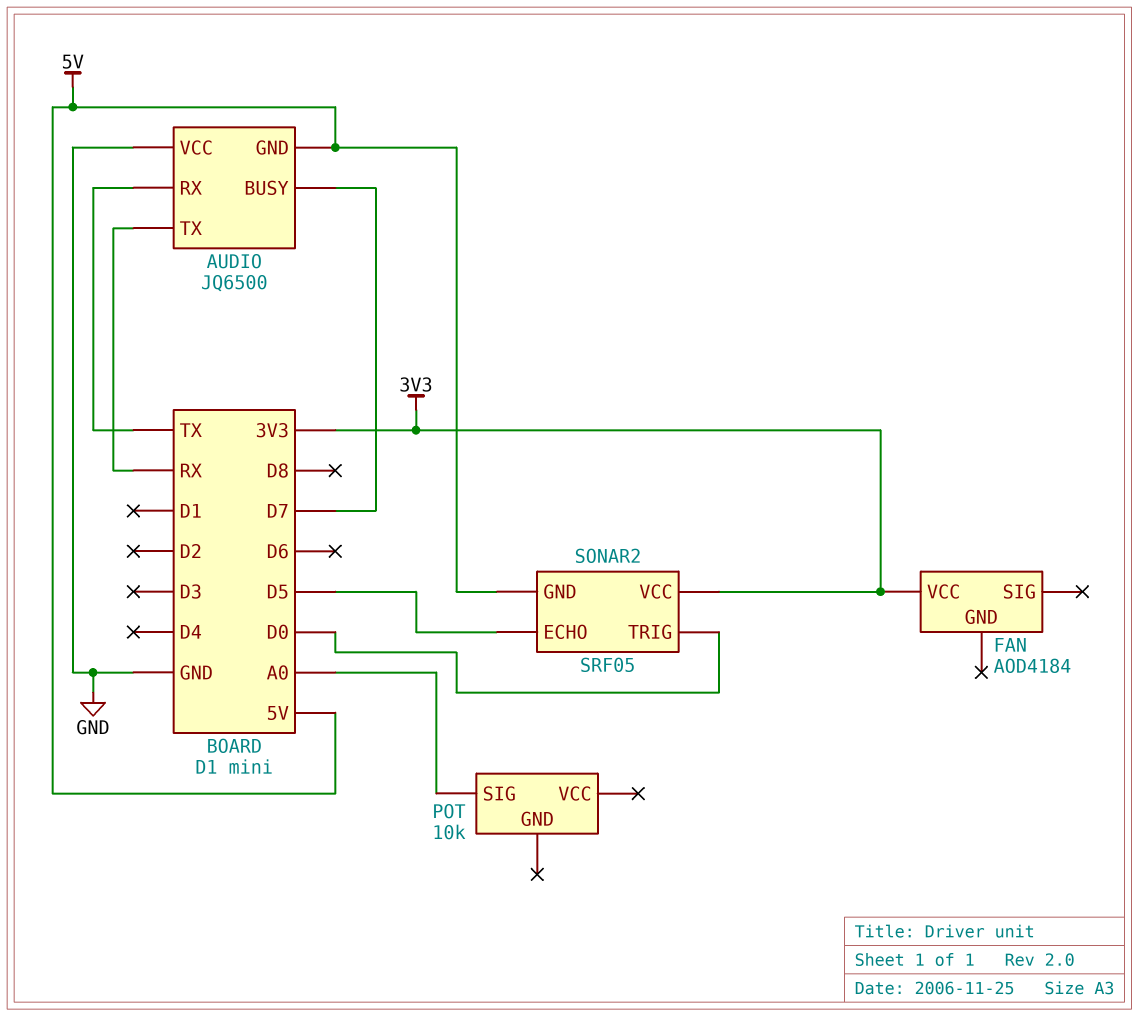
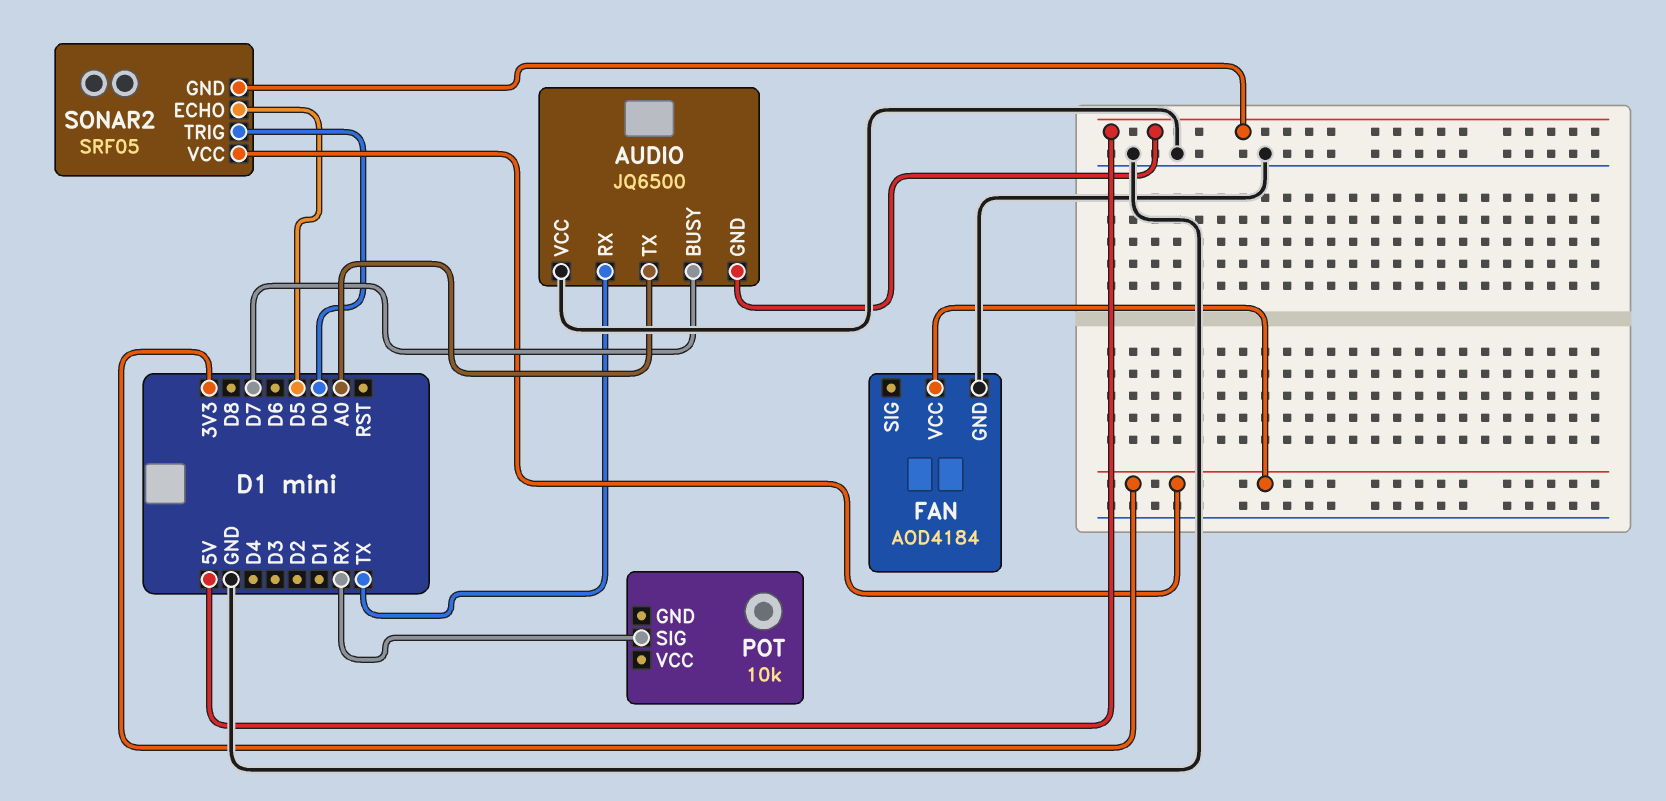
AUDIO pin TX: RX -> A0
FAN pin GND: none -> GND
POT pin SIG: A0 -> RX

